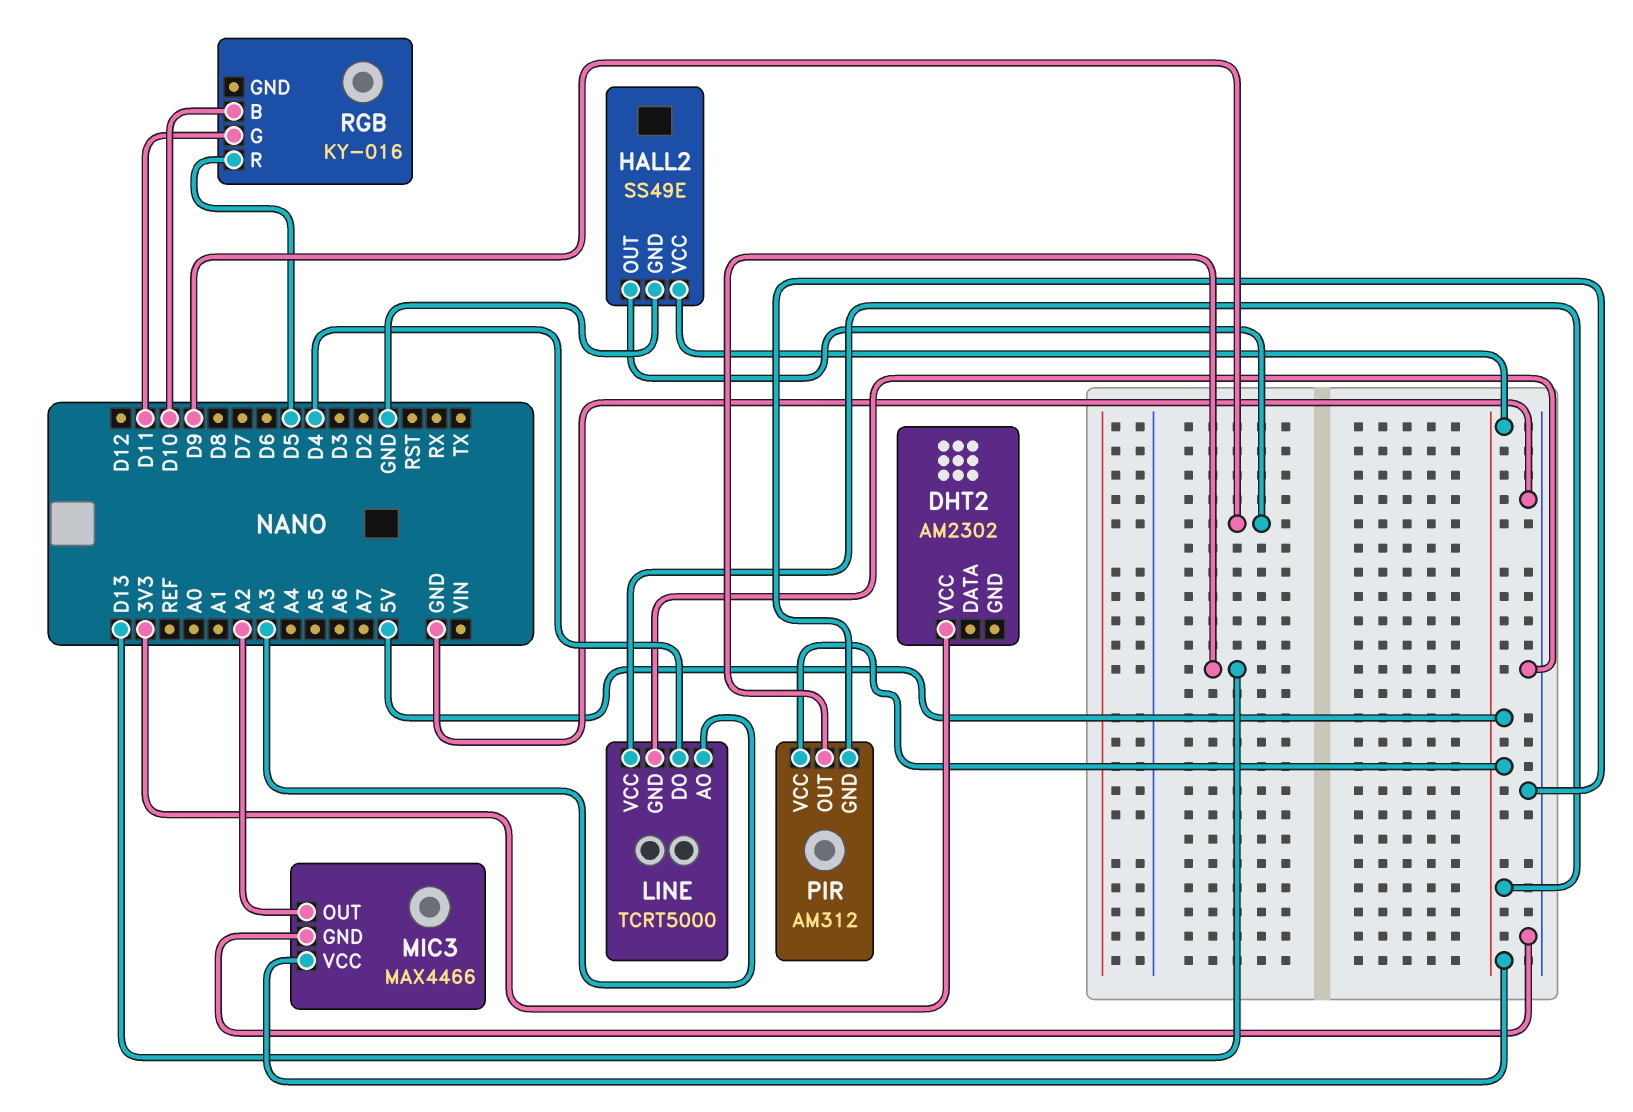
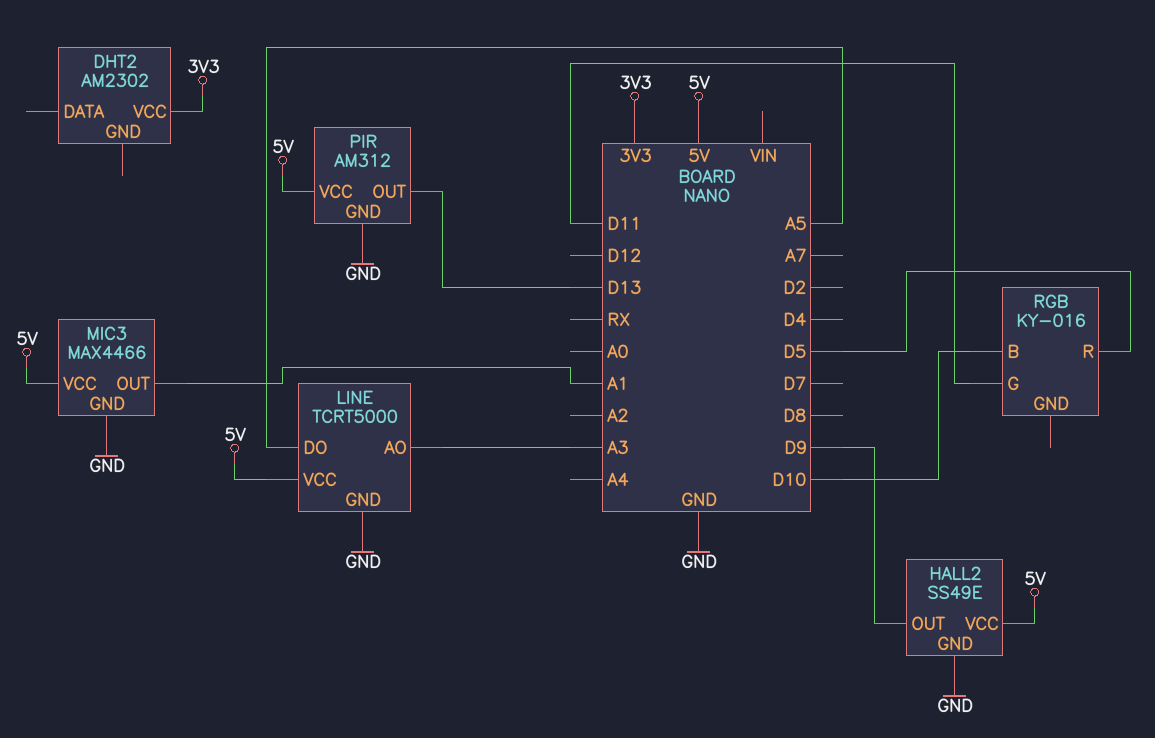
LINE pin DO: D4 -> A5
MIC3 pin OUT: A2 -> A1

